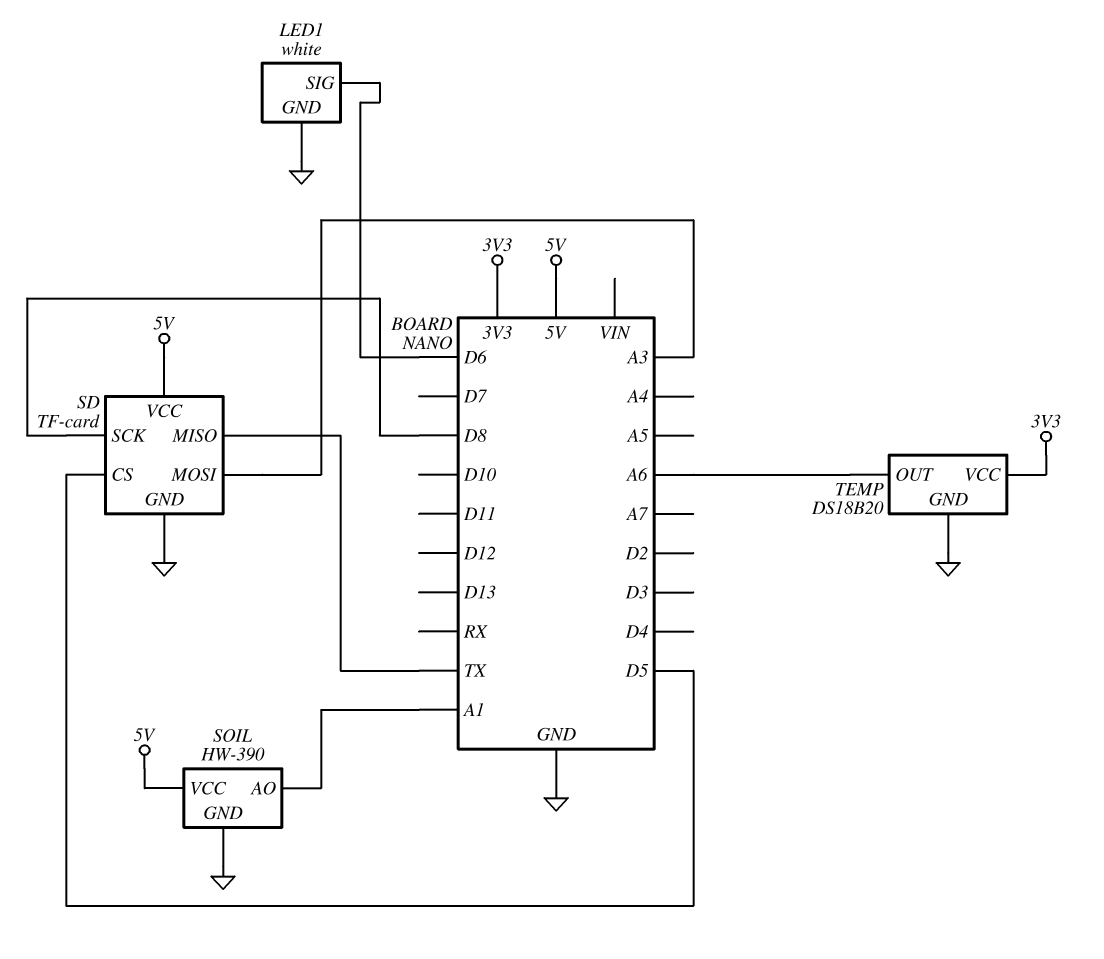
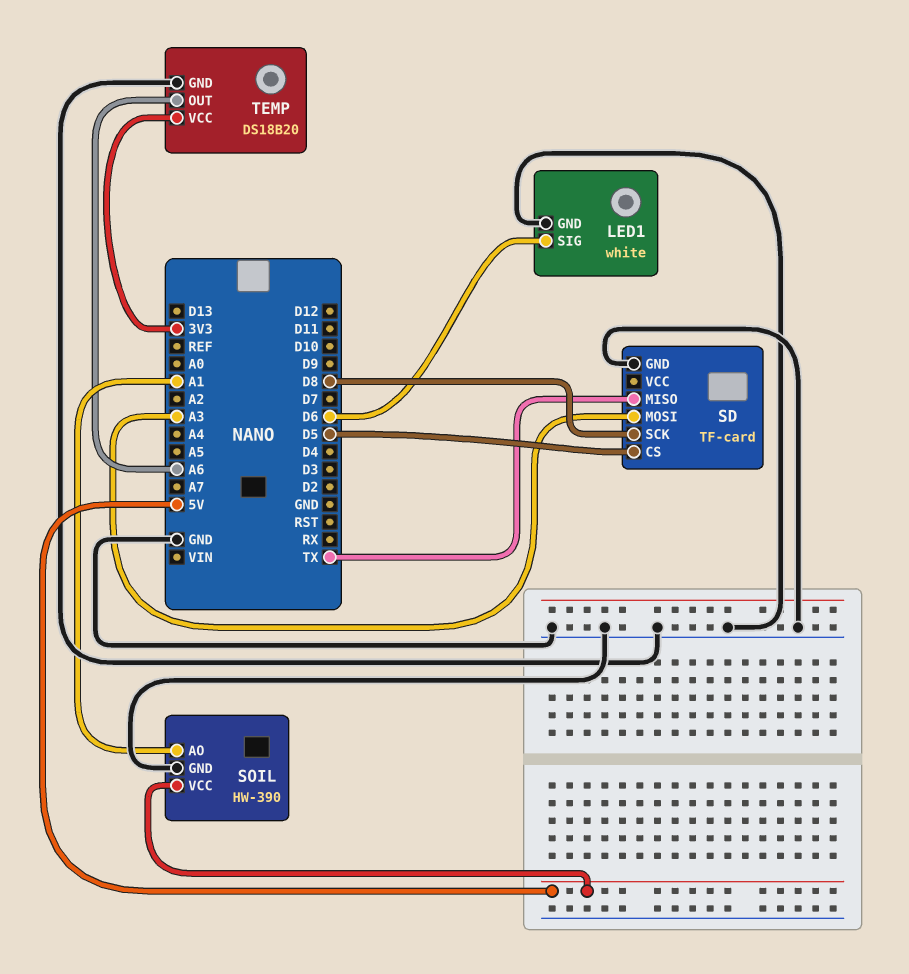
SD pin VCC: 5V -> none

